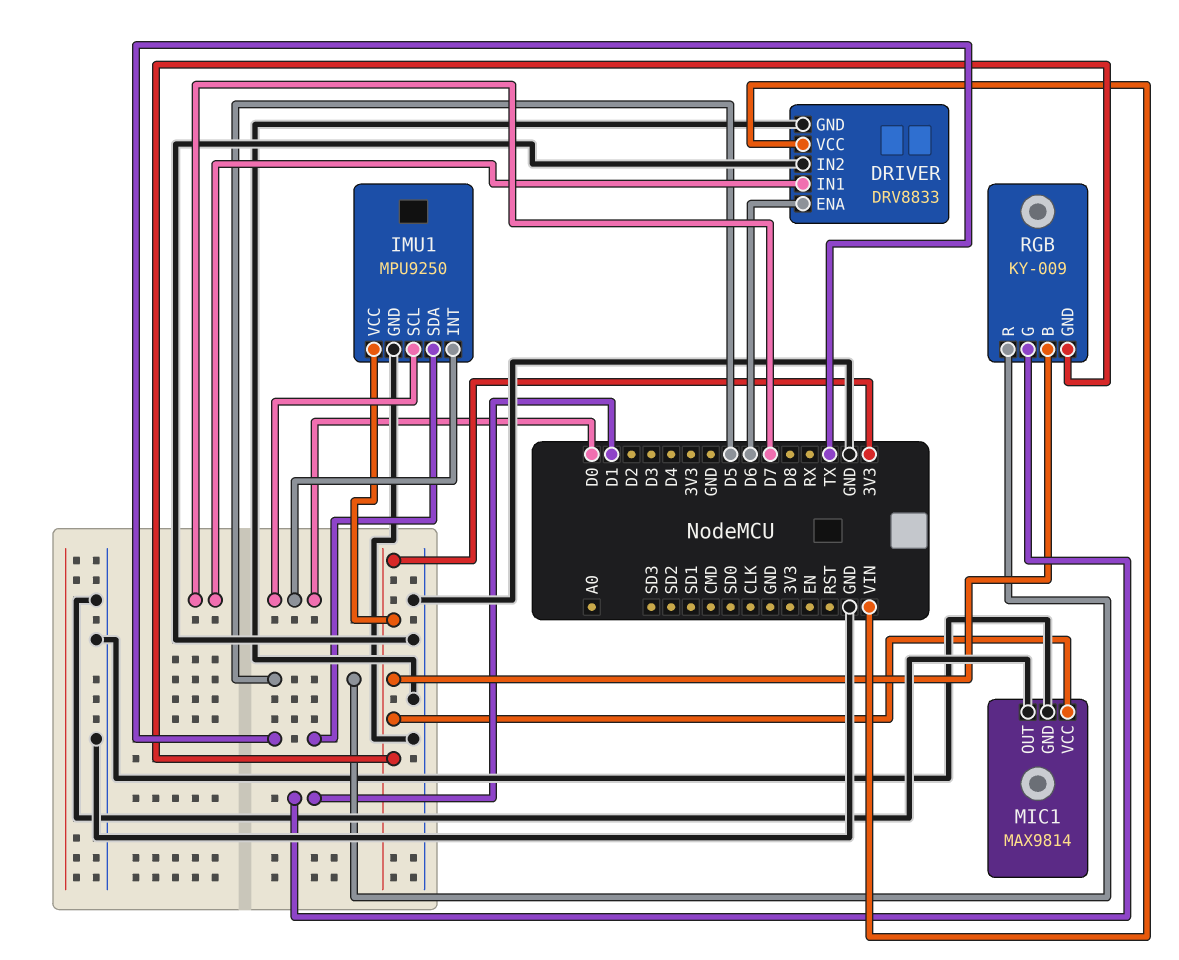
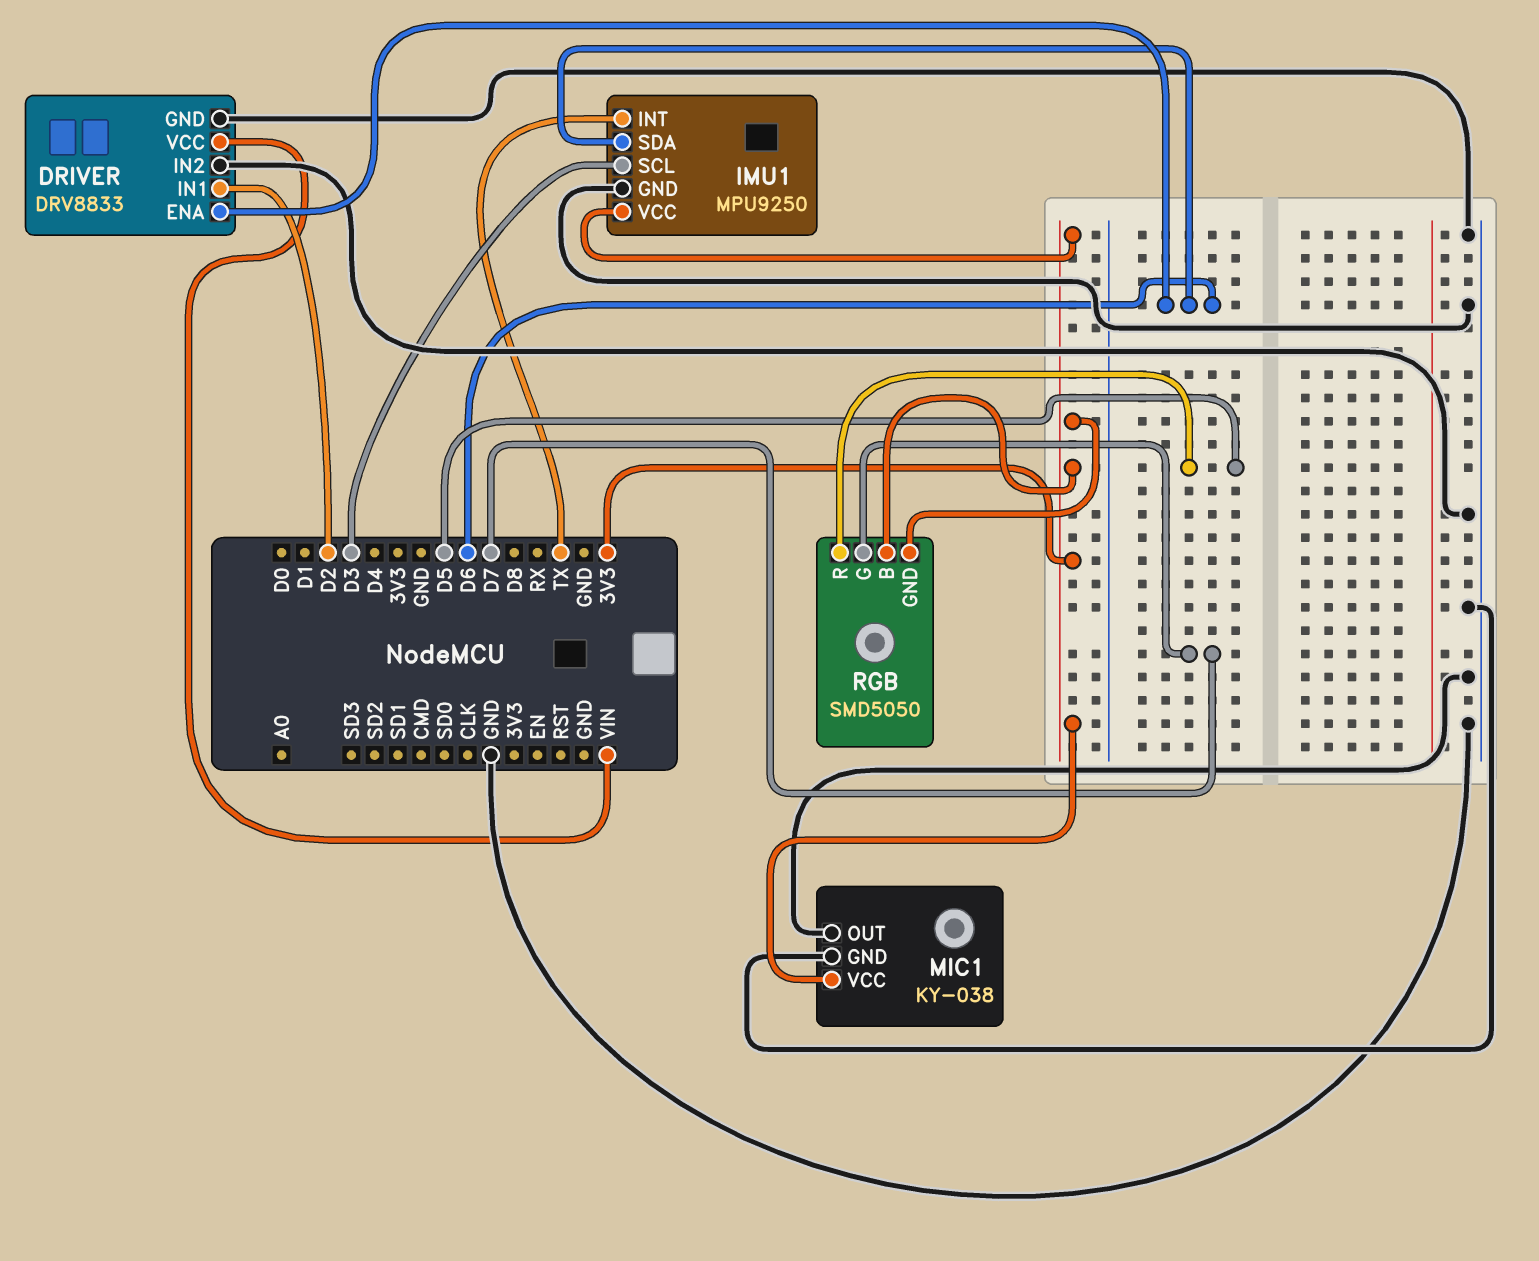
DRIVER pin IN1: D7 -> D2
IMU1 pin INT: D0 -> TX
IMU1 pin SCL: D0 -> D3
IMU1 pin SDA: TX -> D6
MIC1: MAX9814 -> KY-038
RGB: KY-009 -> SMD5050
RGB pin G: D1 -> D7

